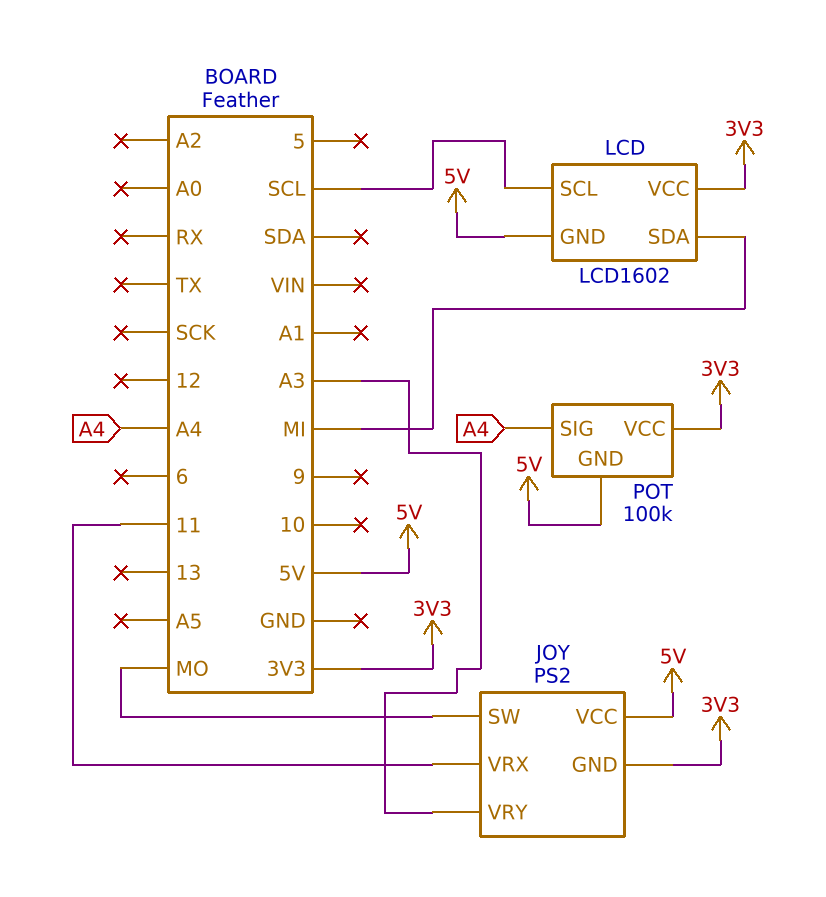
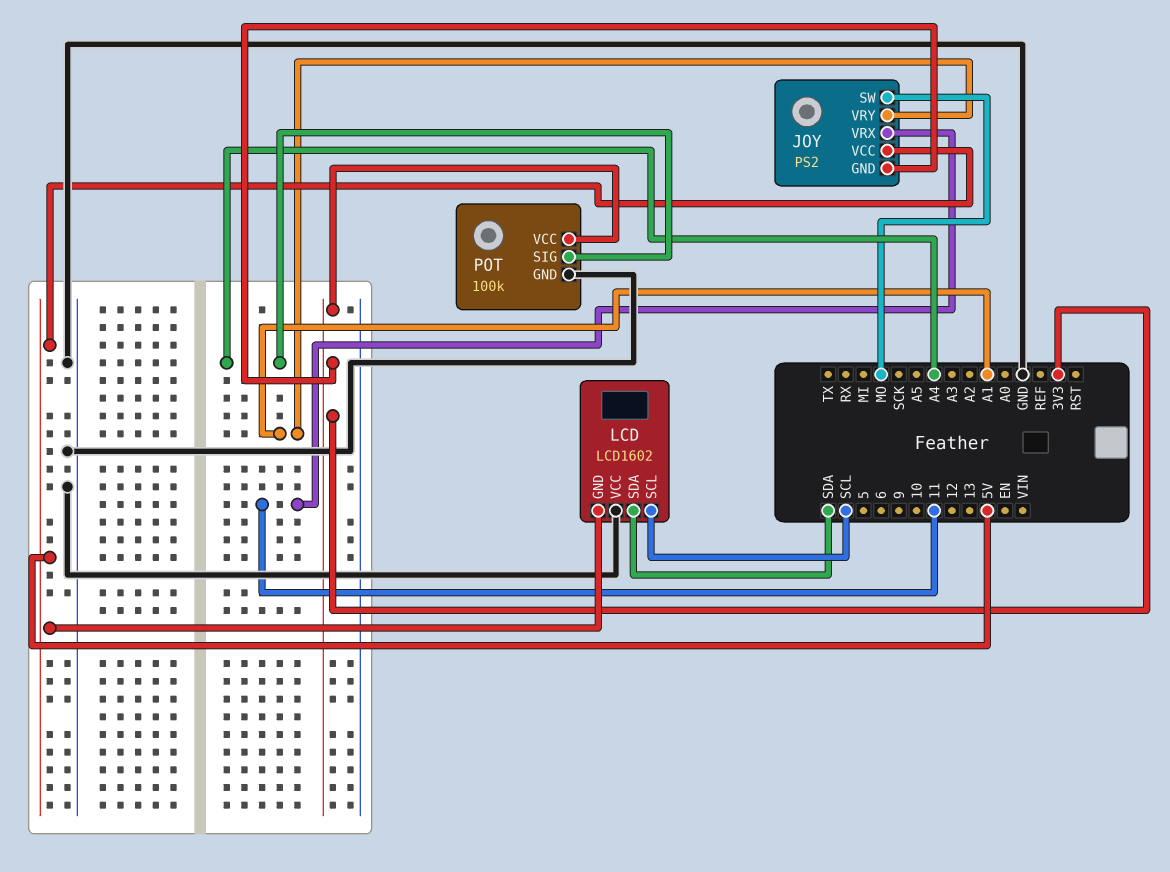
JOY pin VRY: A3 -> A1
LCD pin SDA: MI -> SDA
LCD pin VCC: 3V3 -> GND
POT pin GND: 5V -> GND

